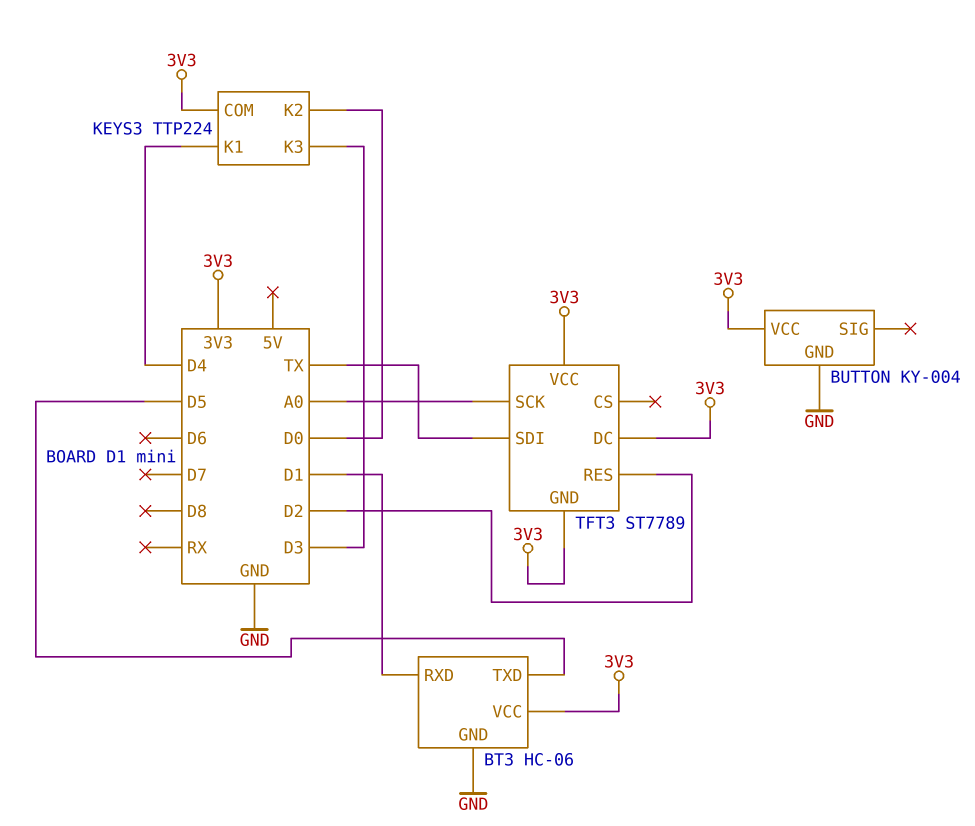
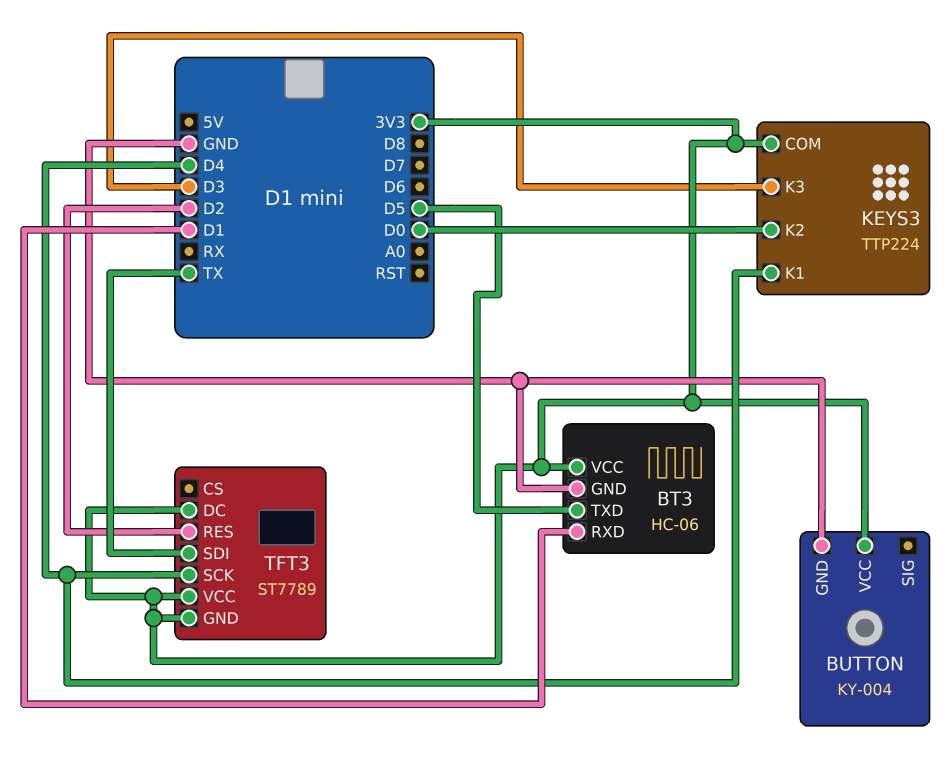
TFT3 pin SCK: A0 -> D4

